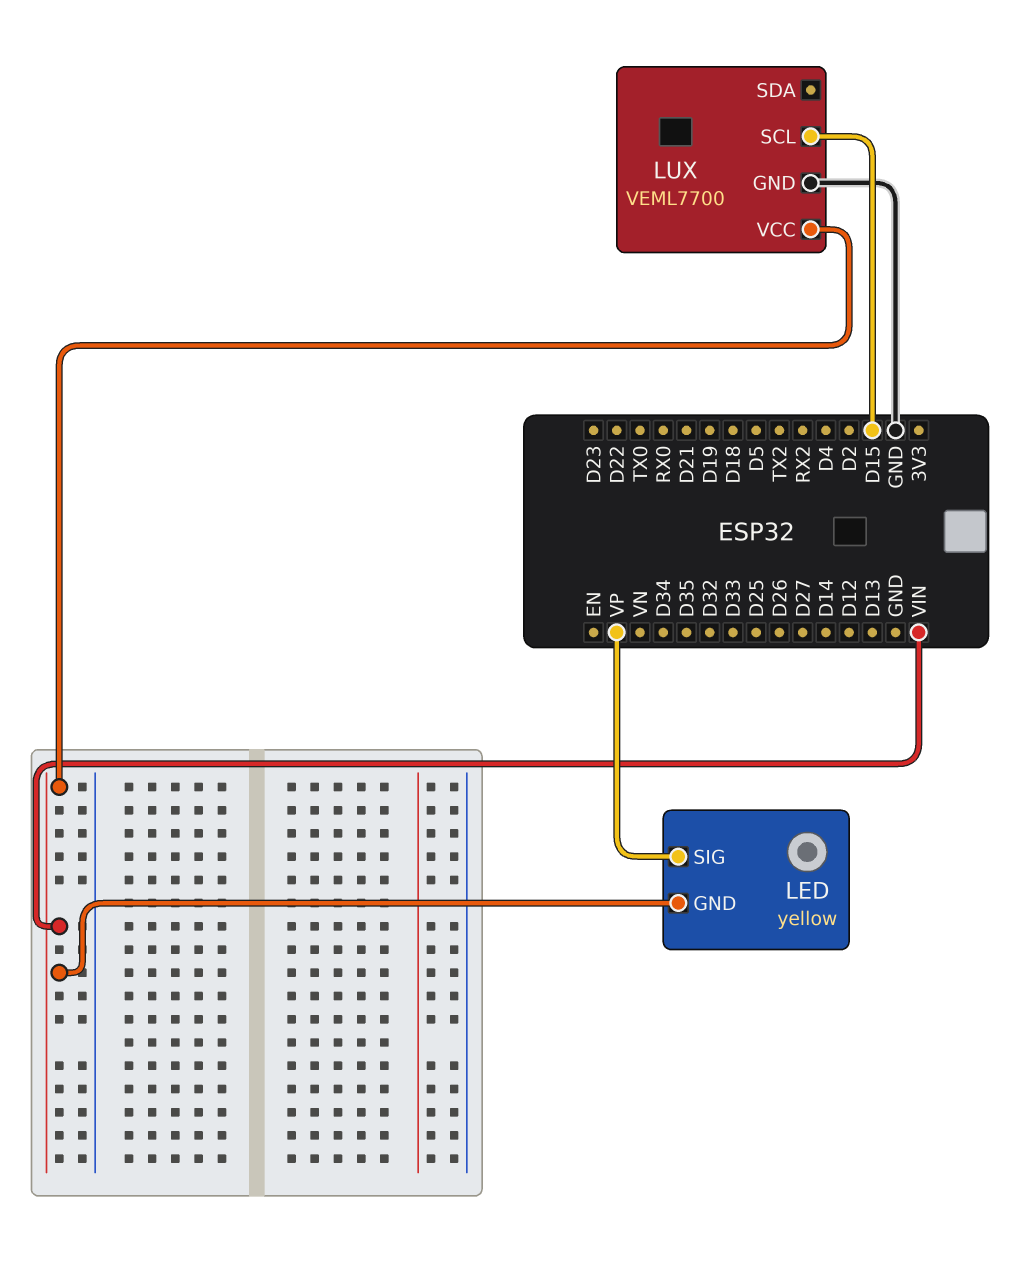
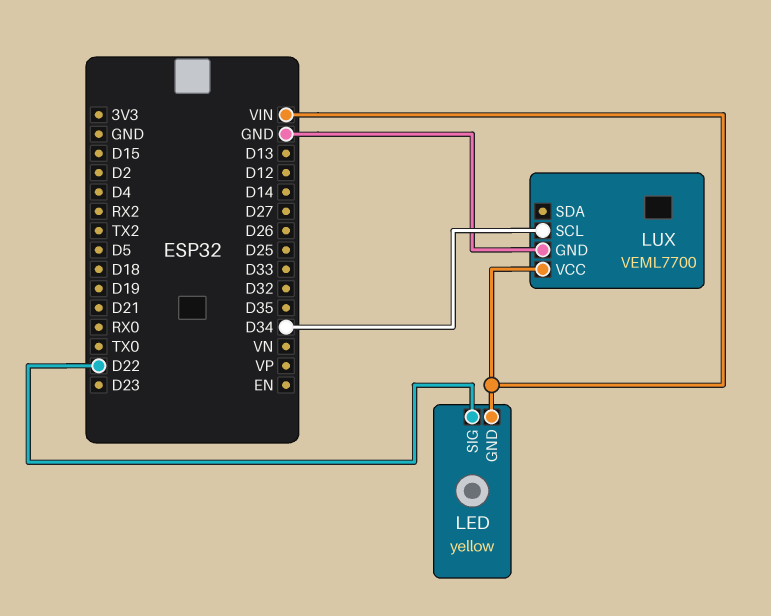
LED pin SIG: VP -> D22
LUX pin SCL: D15 -> D34

